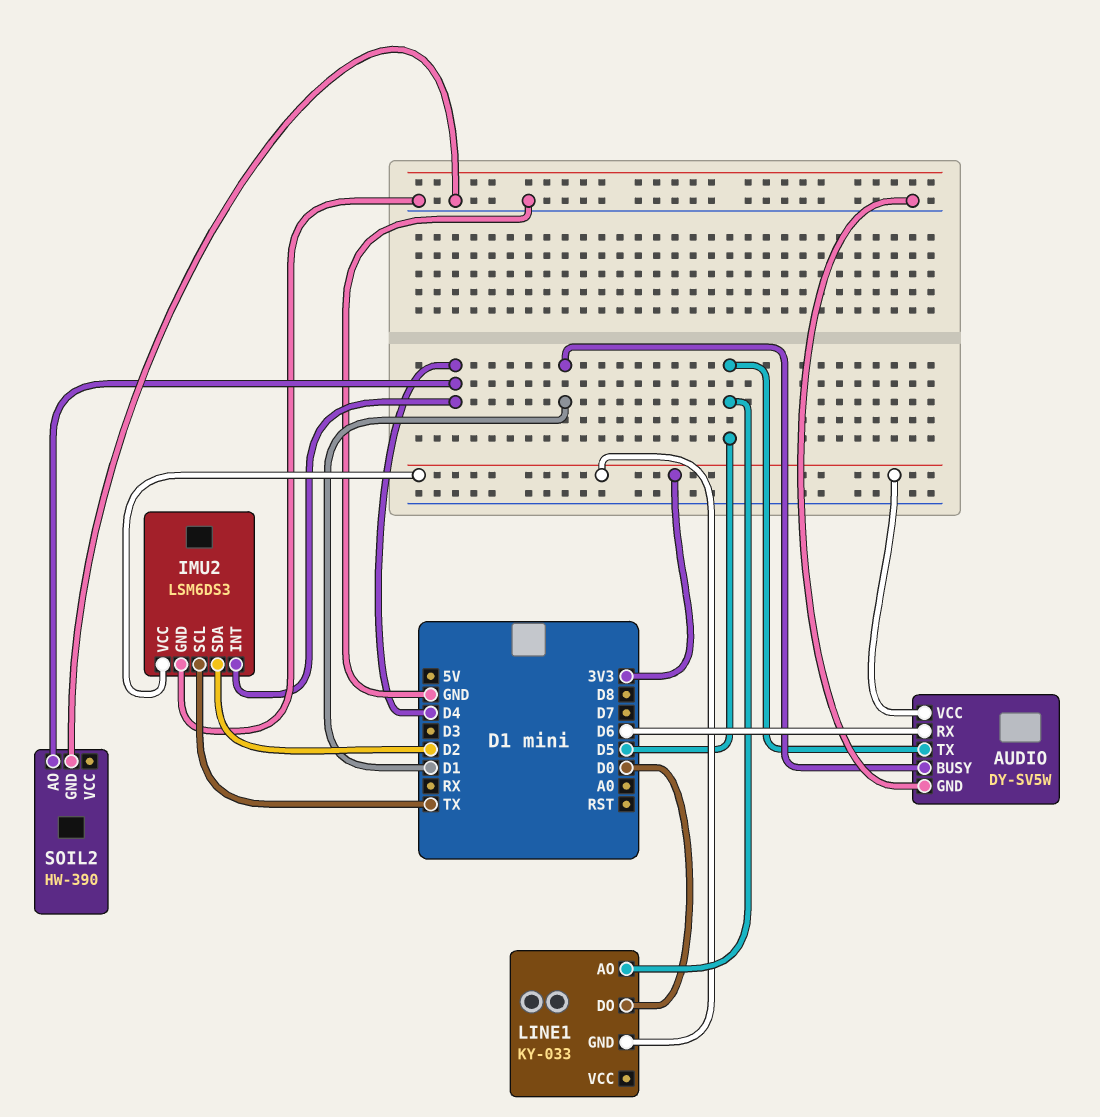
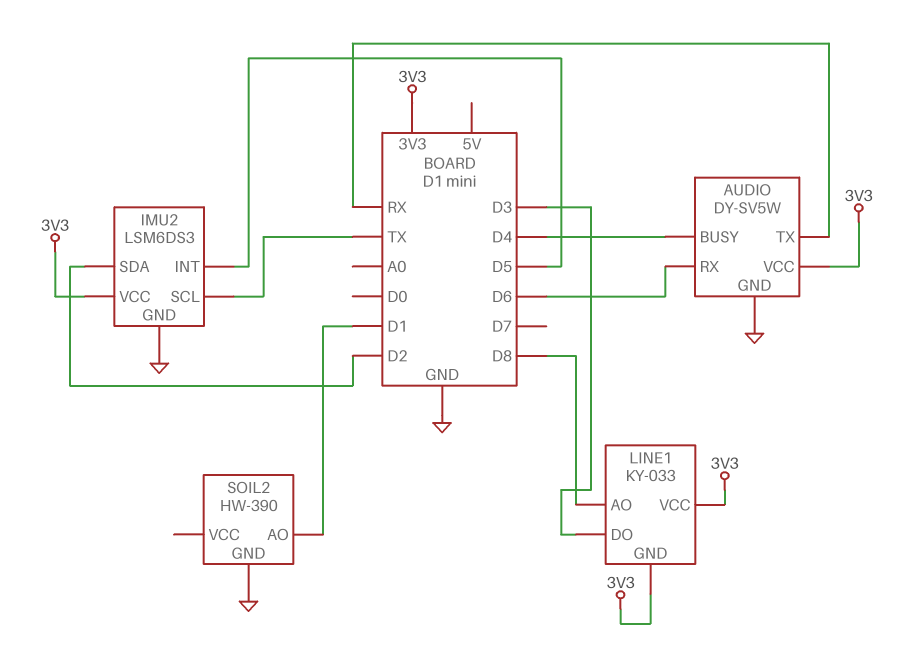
AUDIO pin BUSY: D1 -> D4
AUDIO pin TX: D5 -> RX
IMU2 pin INT: D4 -> D5
LINE1 pin AO: D5 -> D8
LINE1 pin DO: D0 -> D3
LINE1 pin VCC: none -> 3V3
SOIL2 pin AO: D4 -> D1

